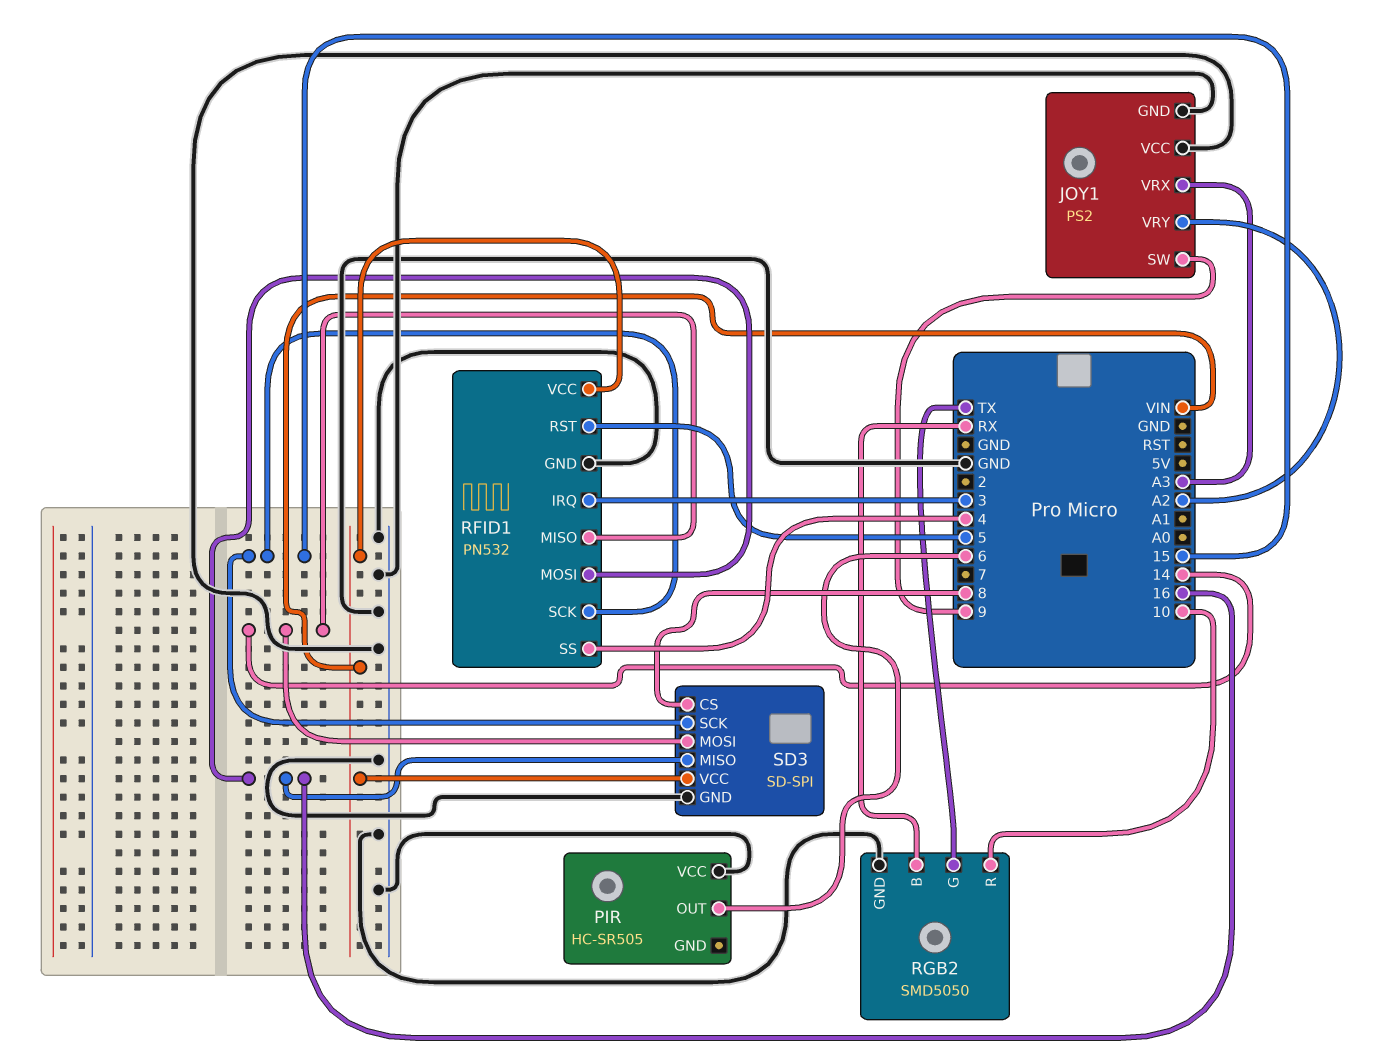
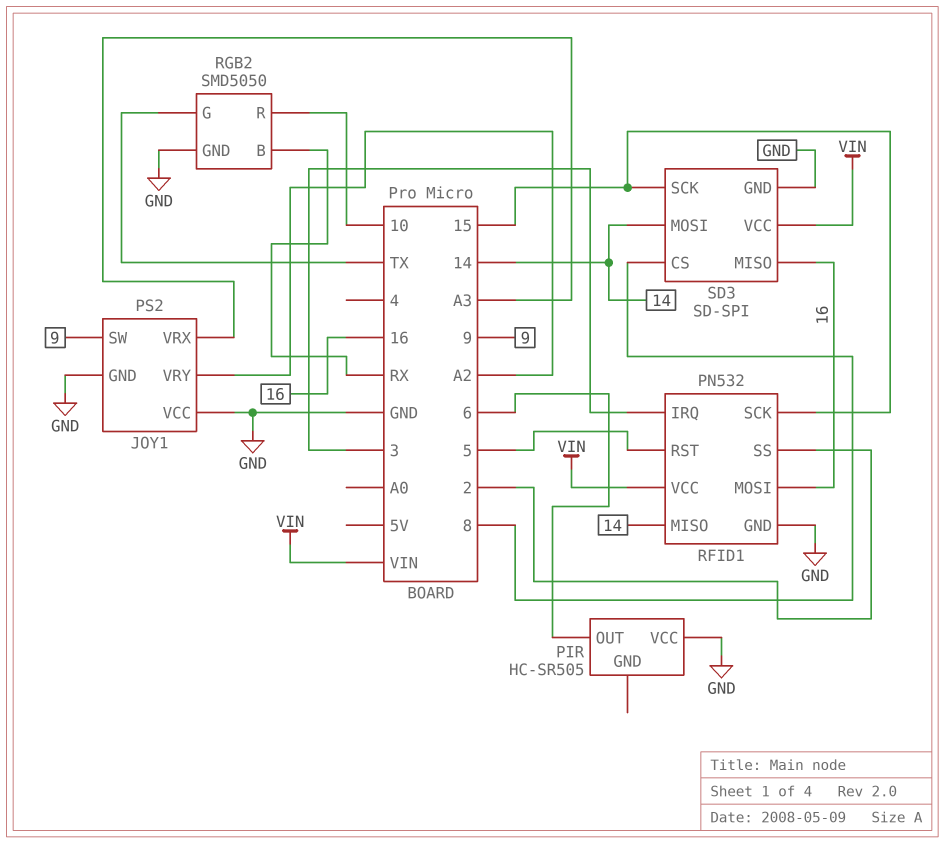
RFID1 pin SS: 4 -> 2

